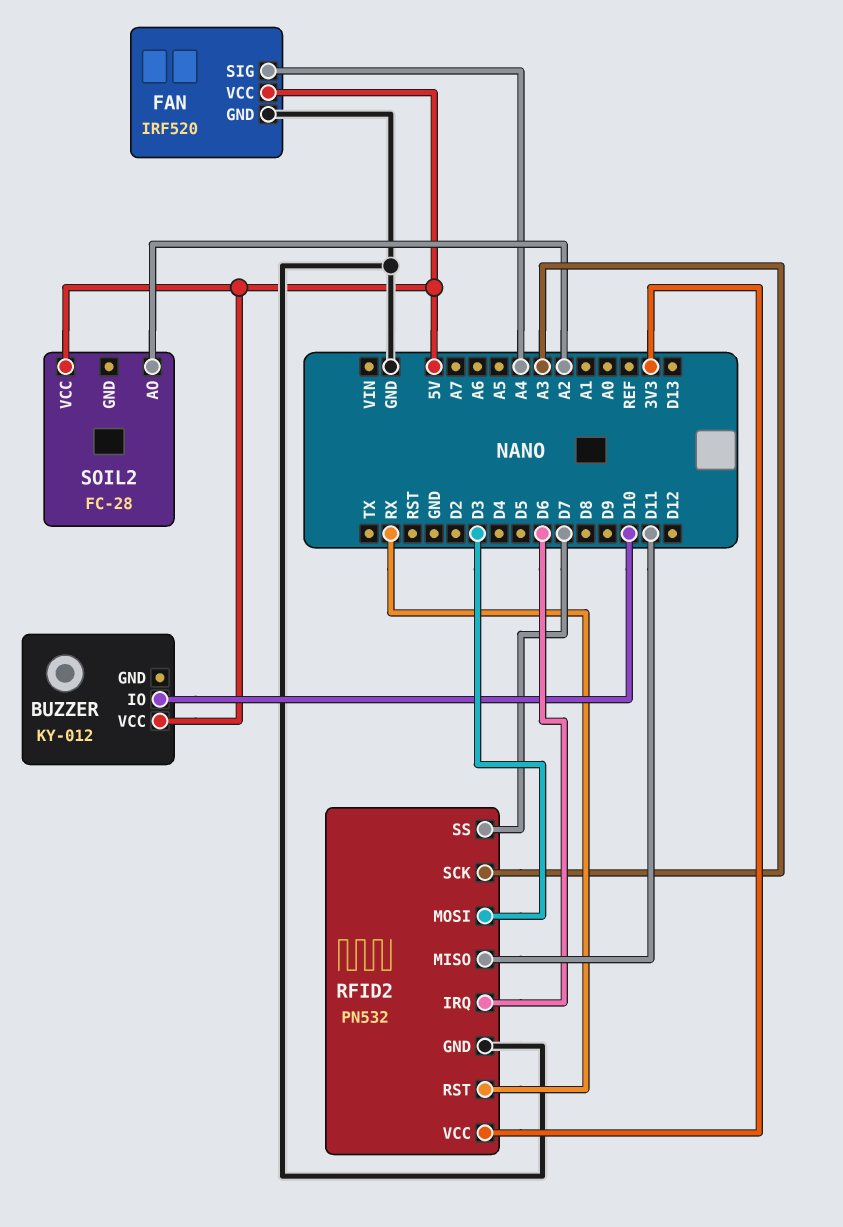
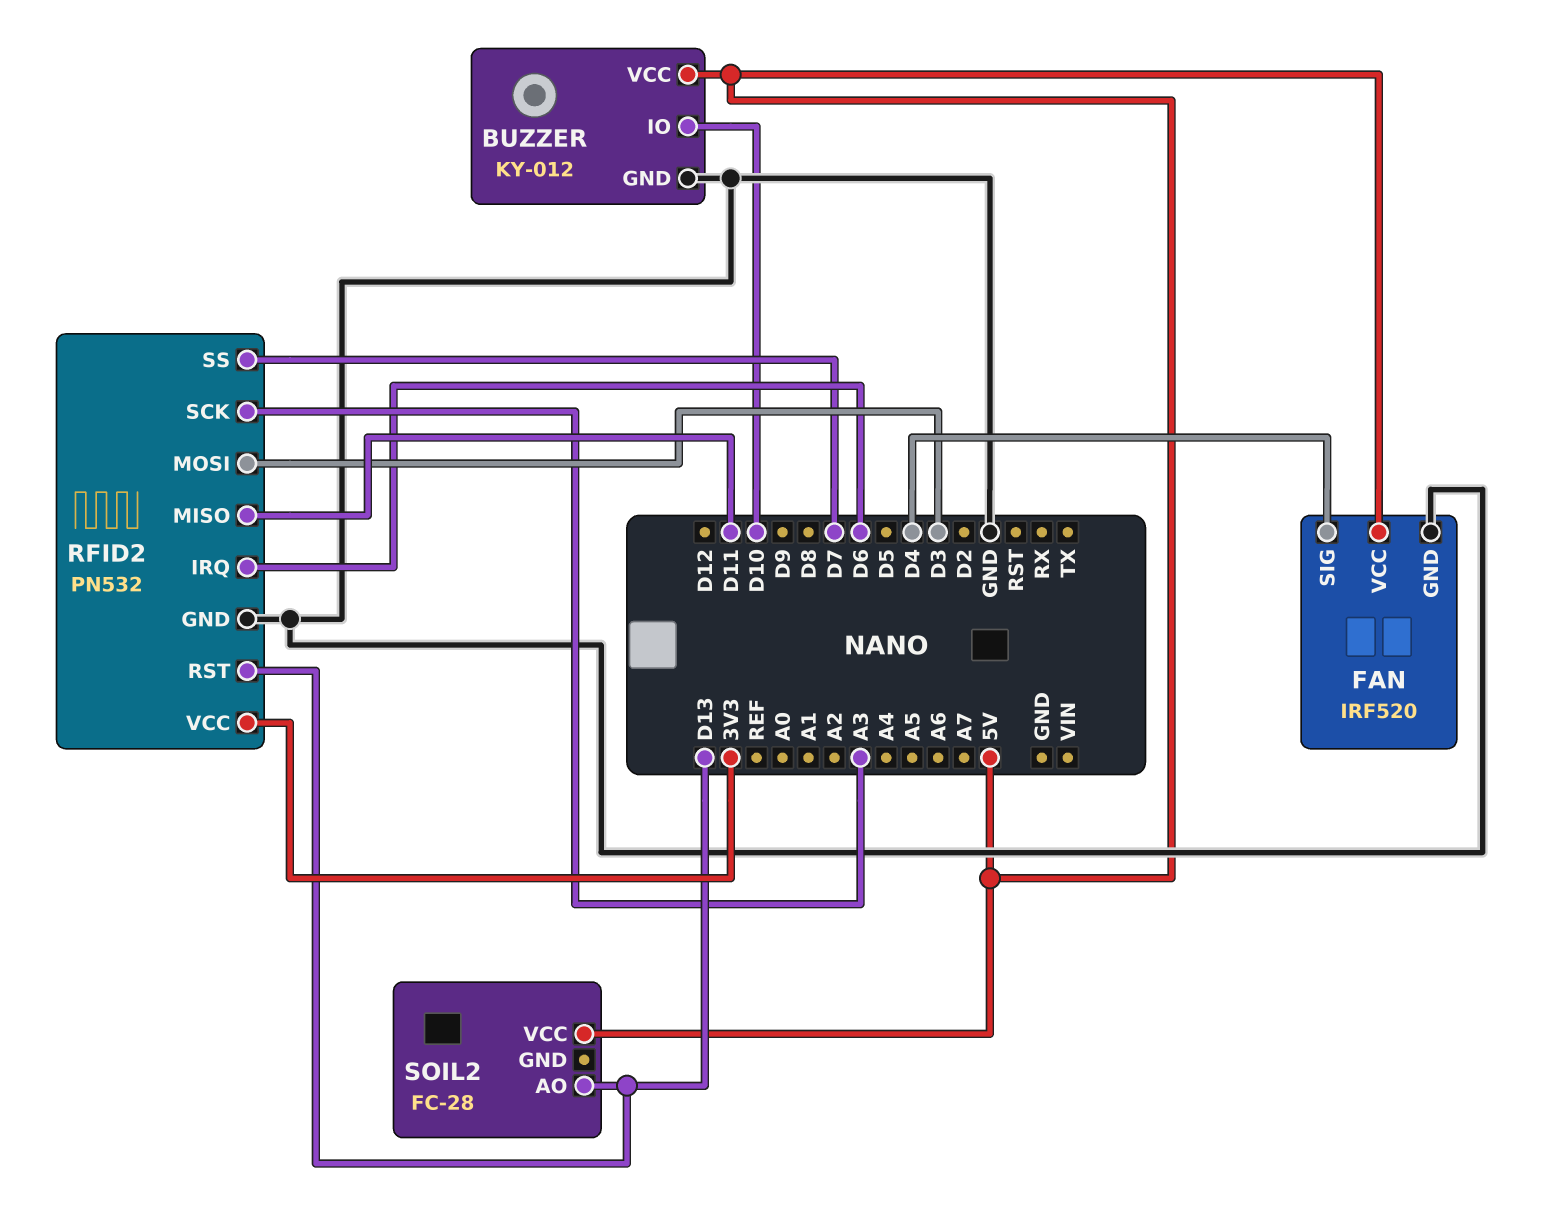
BUZZER pin GND: none -> GND
FAN pin SIG: A4 -> D4
RFID2 pin RST: RX -> D13
SOIL2 pin AO: A2 -> D13

